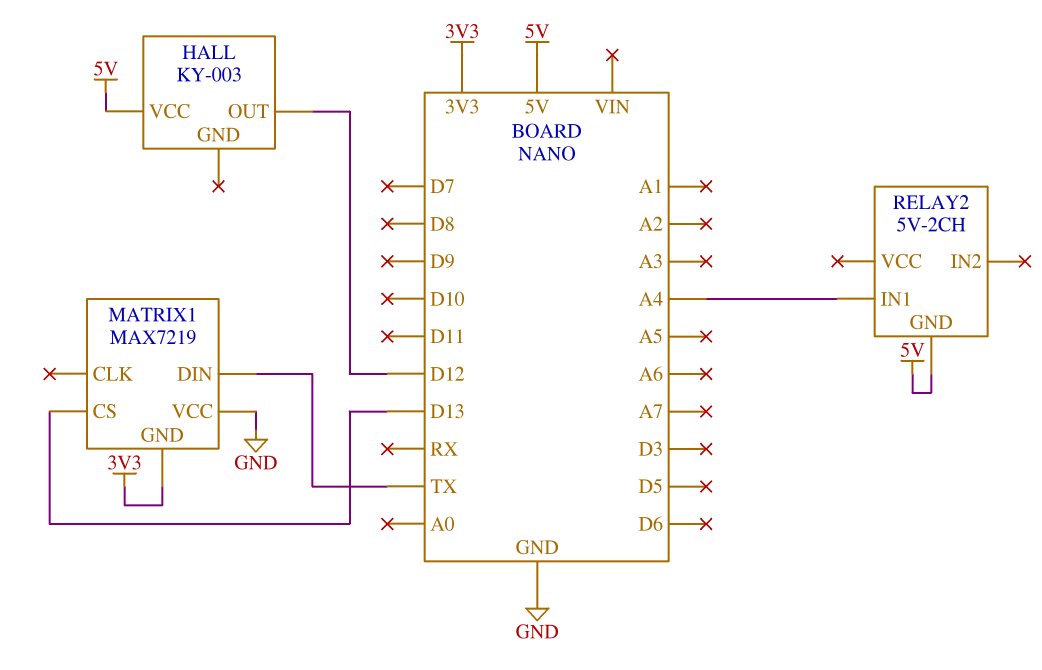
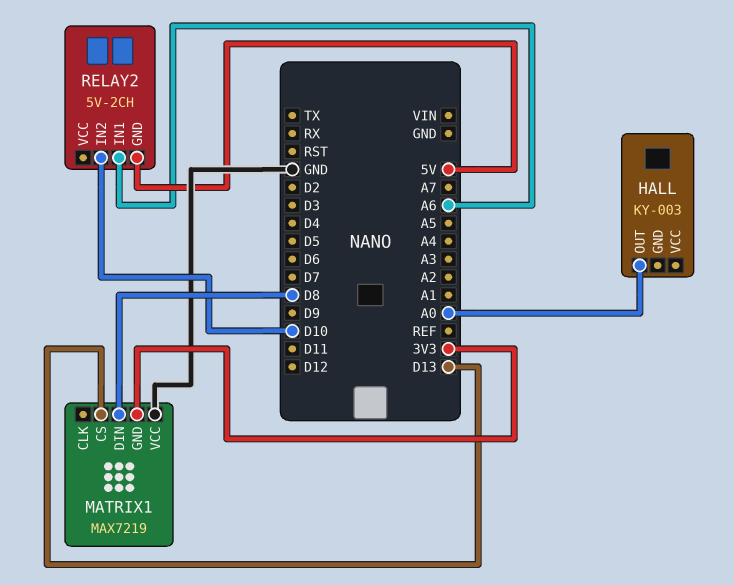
HALL pin OUT: D12 -> A0
HALL pin VCC: 5V -> none
MATRIX1 pin DIN: TX -> D8
RELAY2 pin IN1: A4 -> A6
RELAY2 pin IN2: none -> D10

